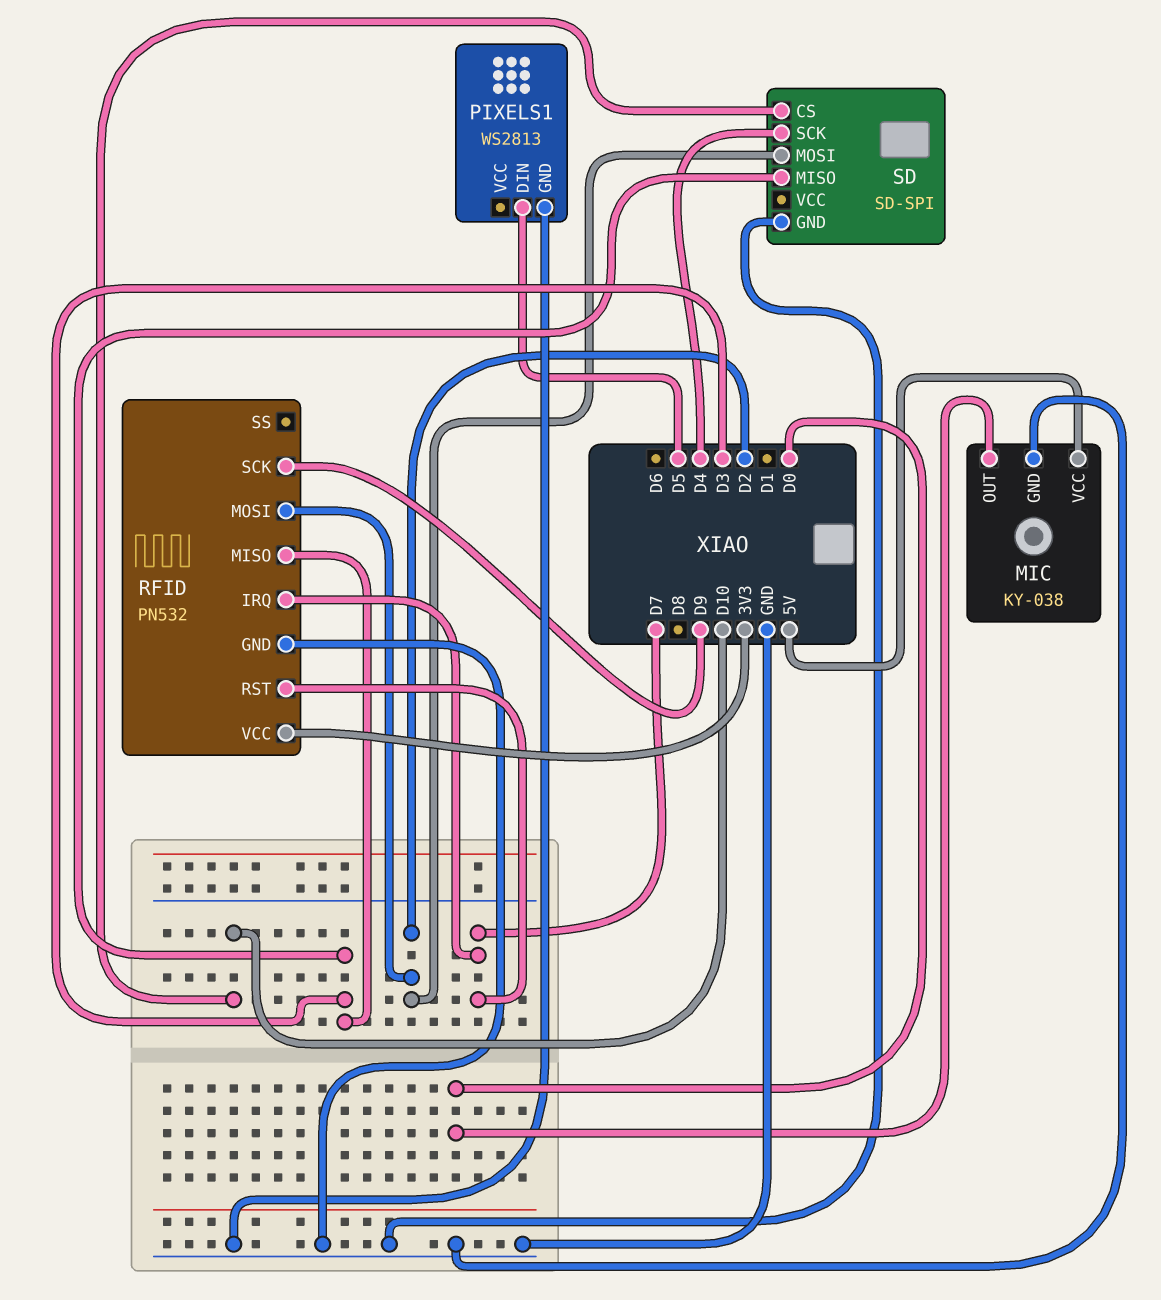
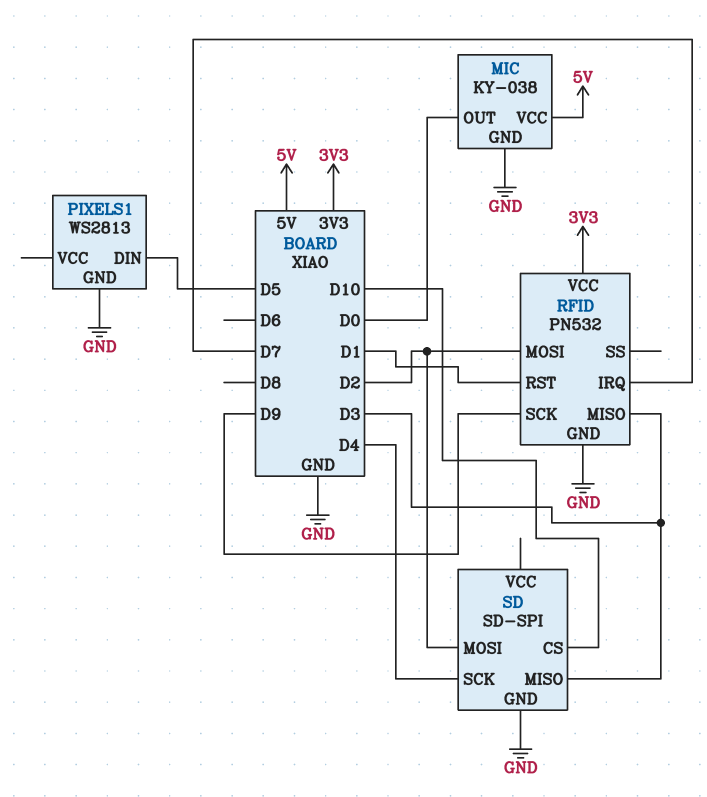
RFID pin RST: D7 -> D1

